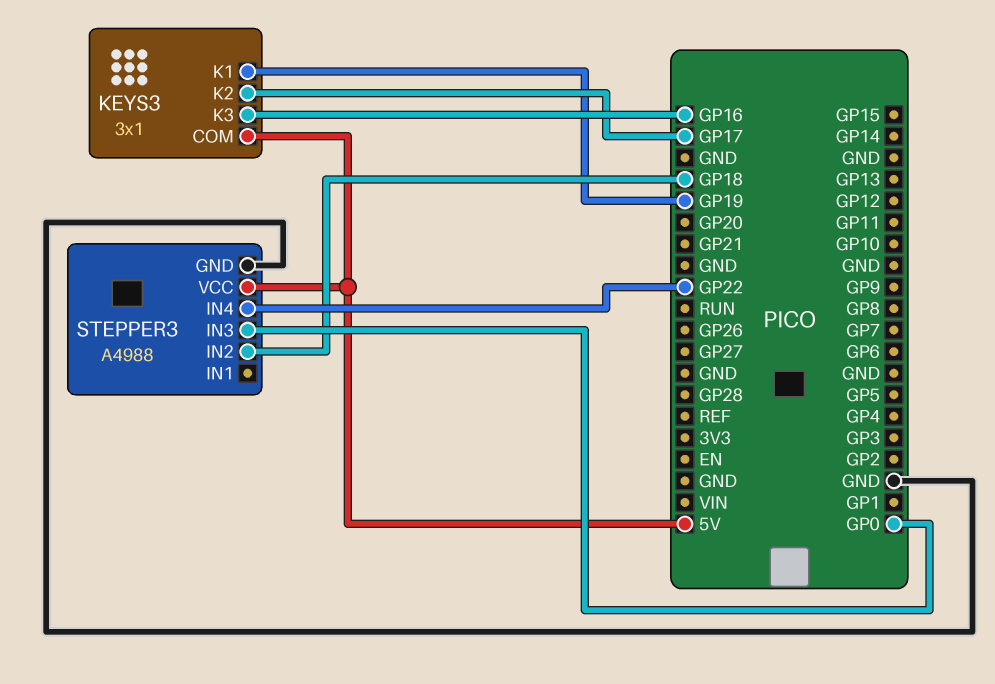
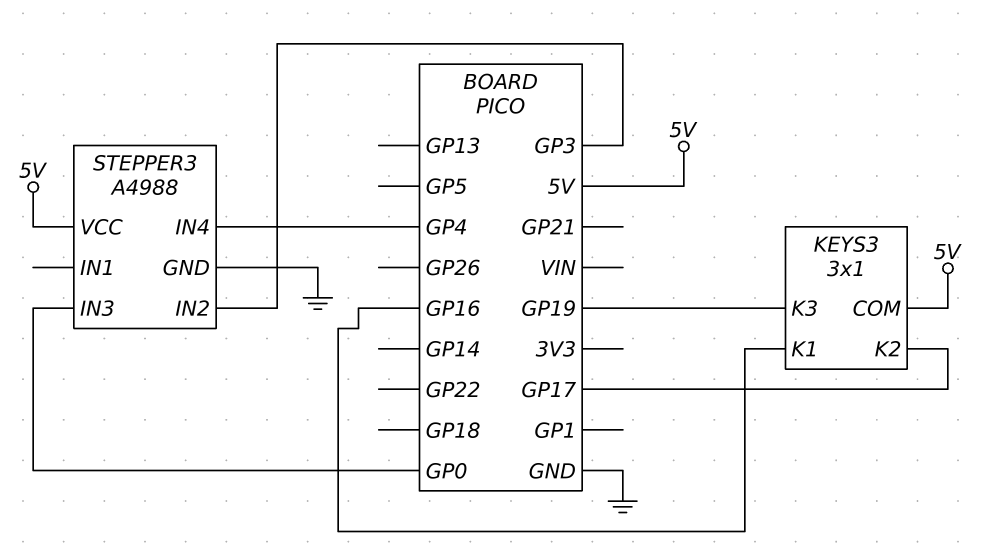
KEYS3 pin K1: GP19 -> GP16
KEYS3 pin K3: GP16 -> GP19
STEPPER3 pin IN2: GP18 -> GP3
STEPPER3 pin IN4: GP22 -> GP4

